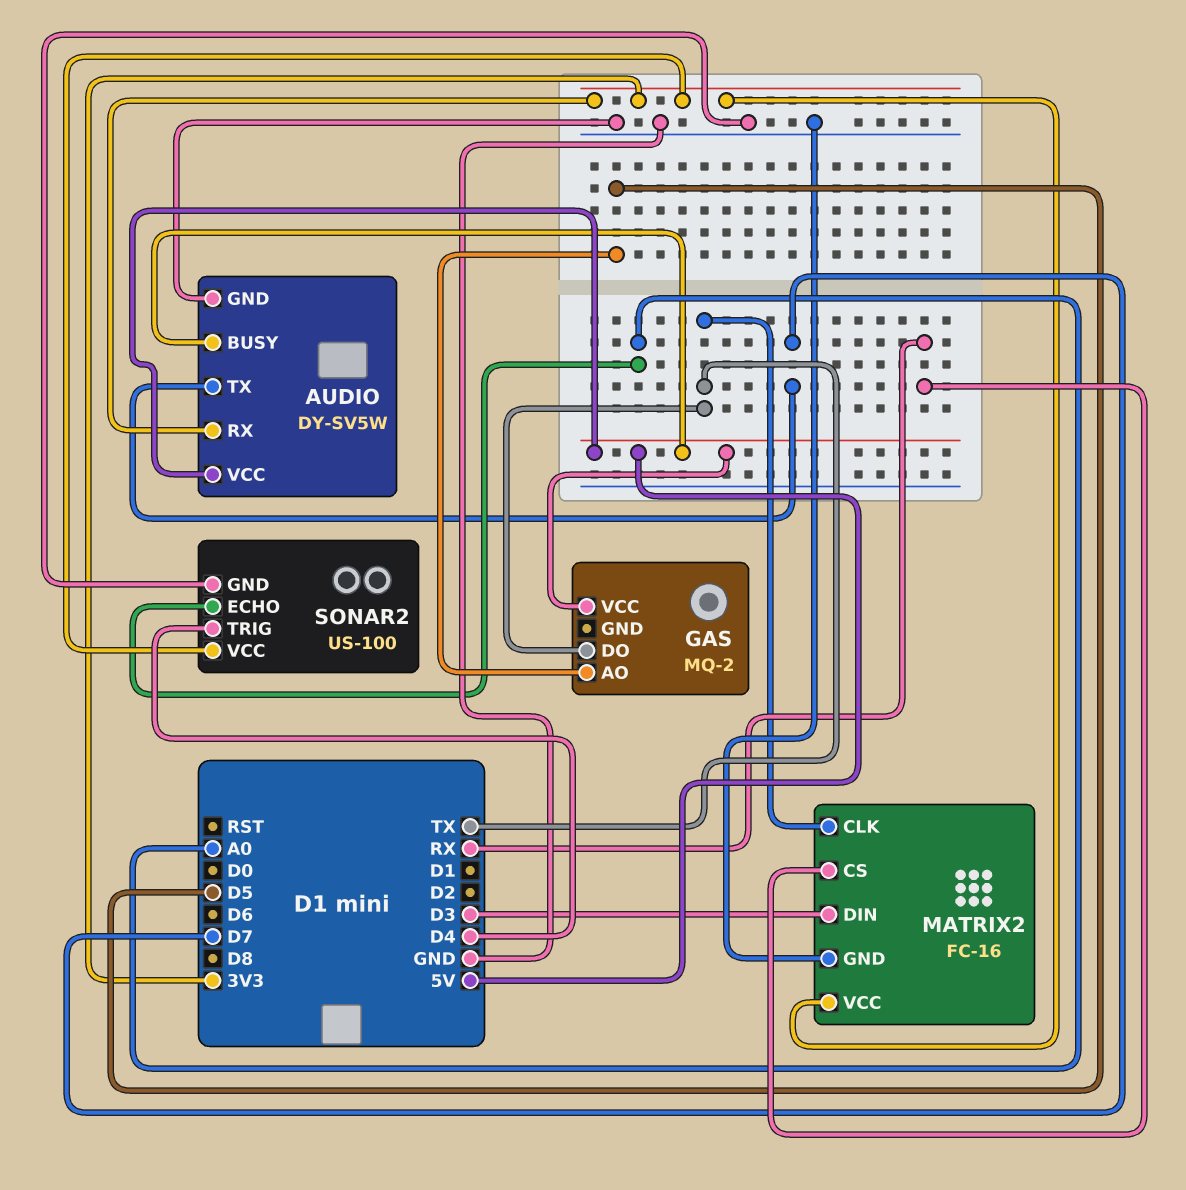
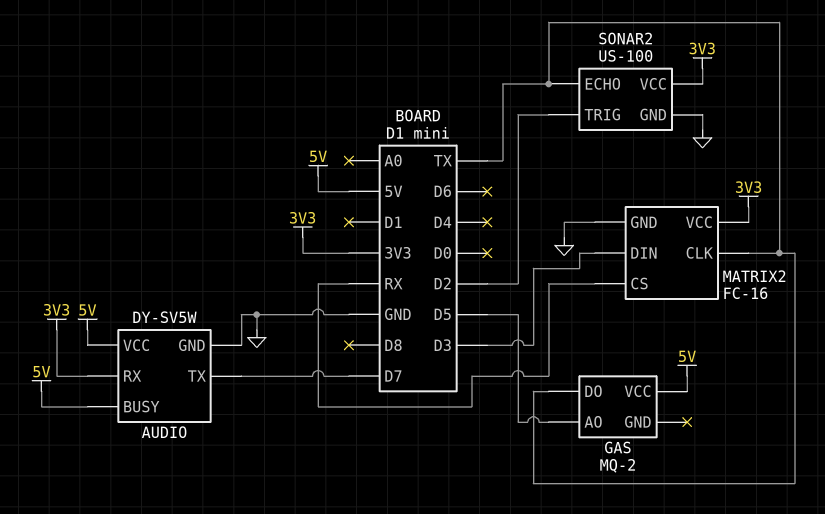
SONAR2 pin ECHO: A0 -> TX
SONAR2 pin TRIG: D4 -> D2

